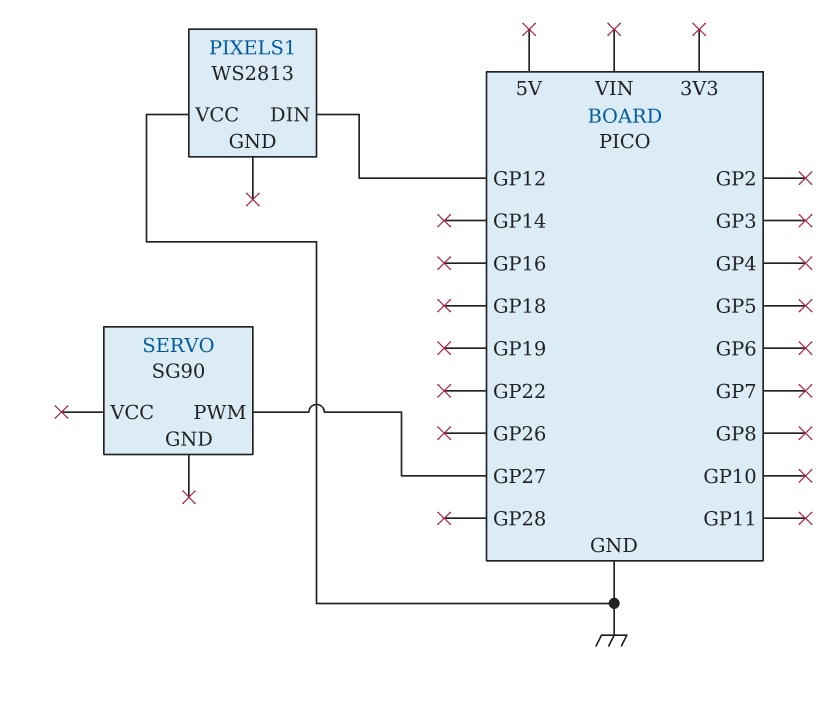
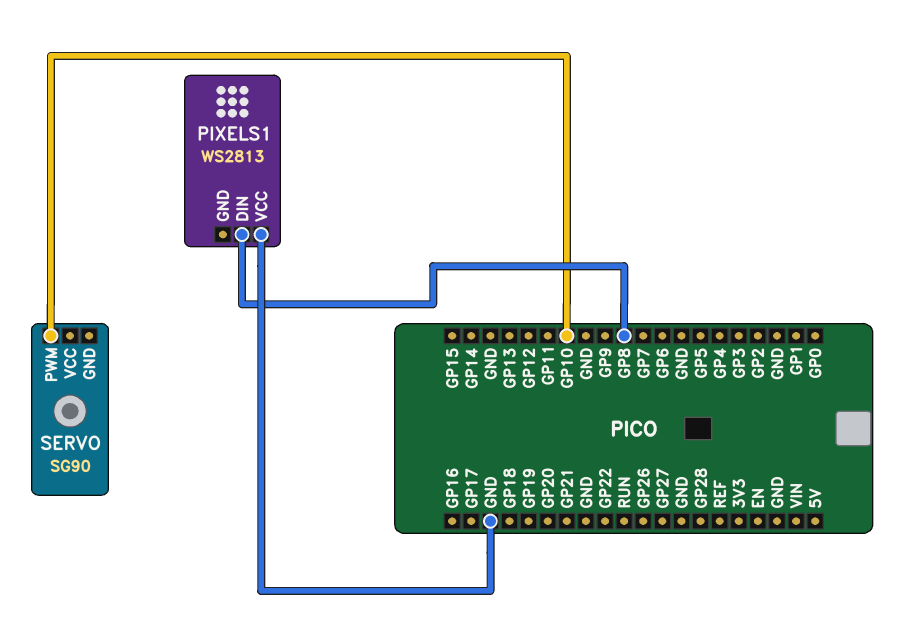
PIXELS1 pin DIN: GP12 -> GP8
SERVO pin PWM: GP27 -> GP10

